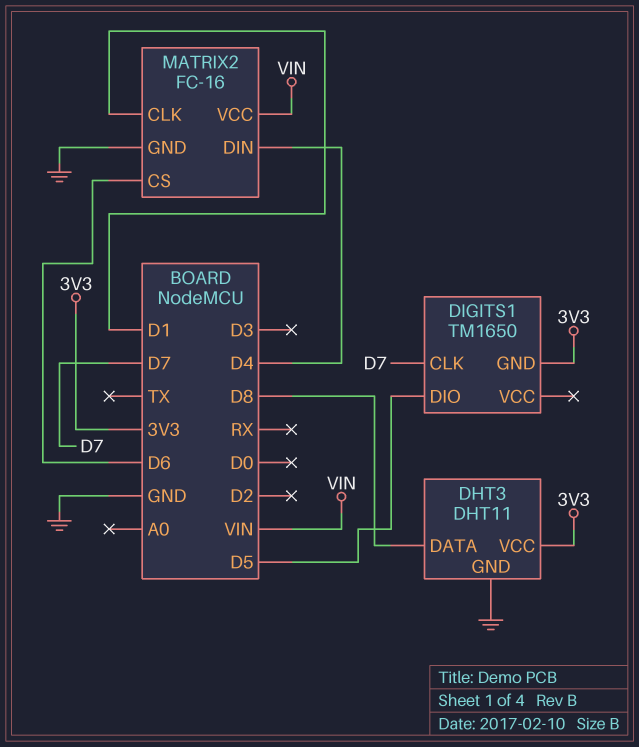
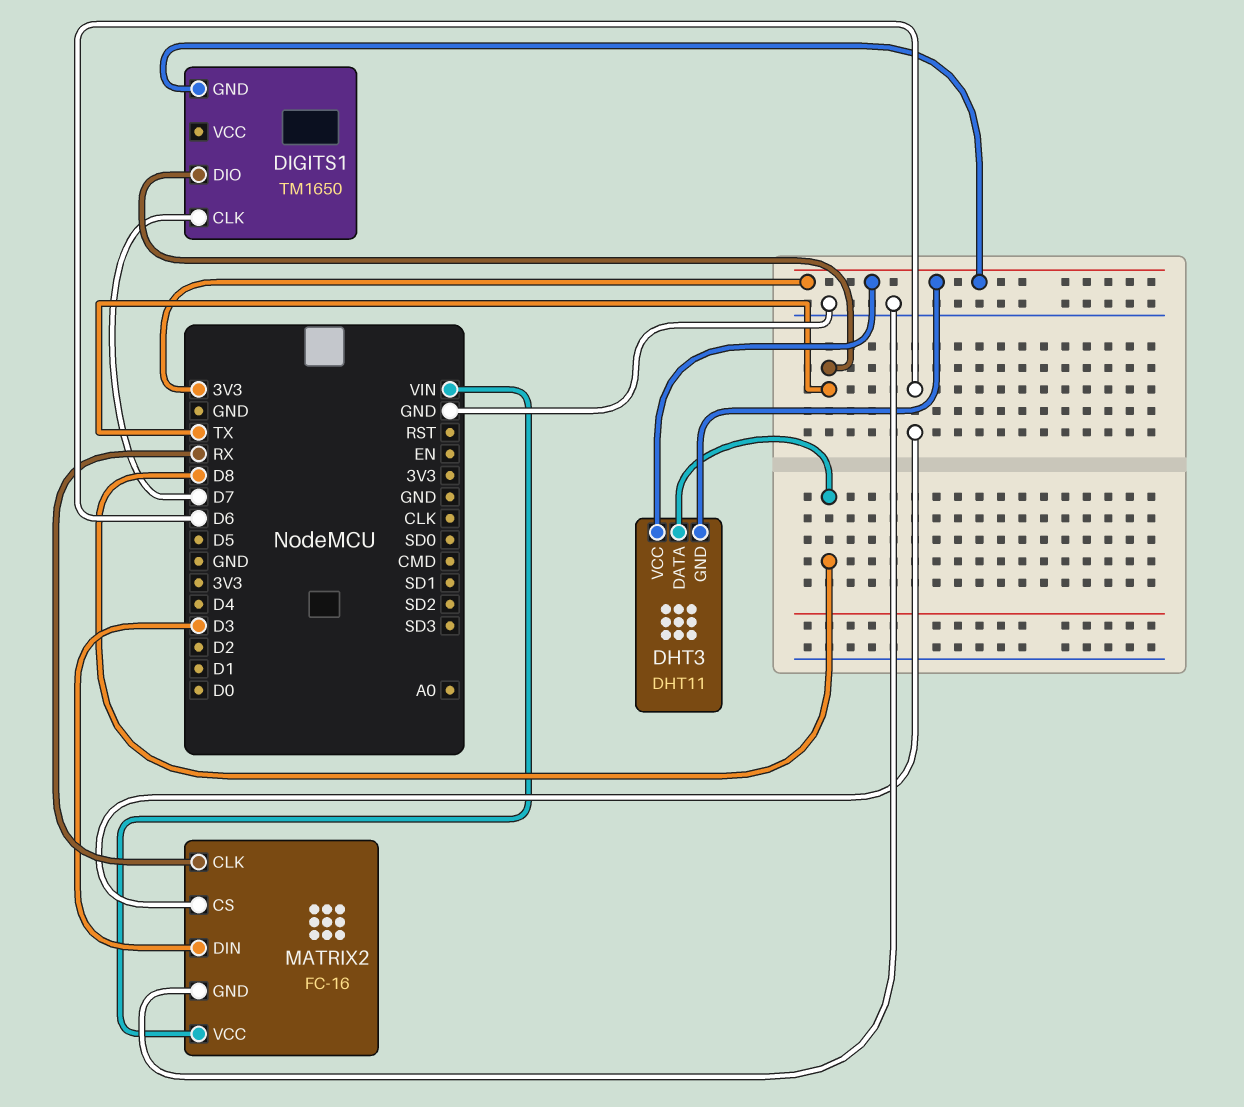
DHT3 pin GND: GND -> 3V3
DIGITS1 pin DIO: D5 -> TX
MATRIX2 pin CLK: D1 -> RX
MATRIX2 pin DIN: D4 -> D3

